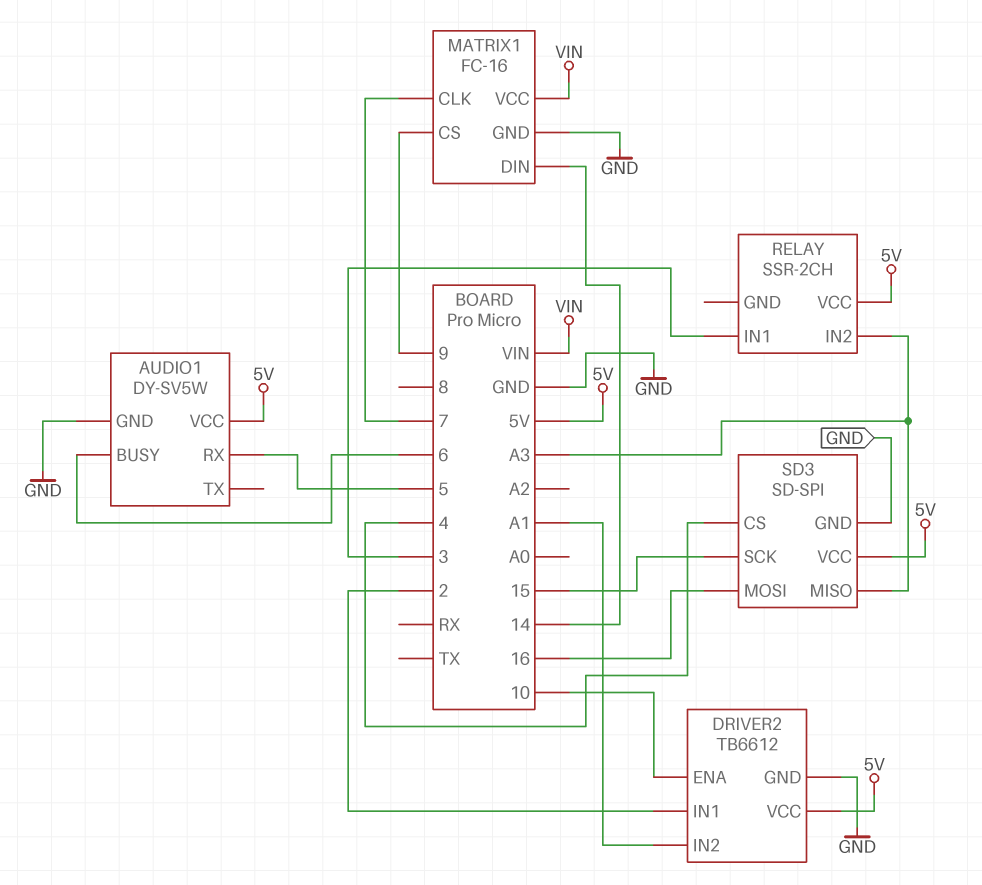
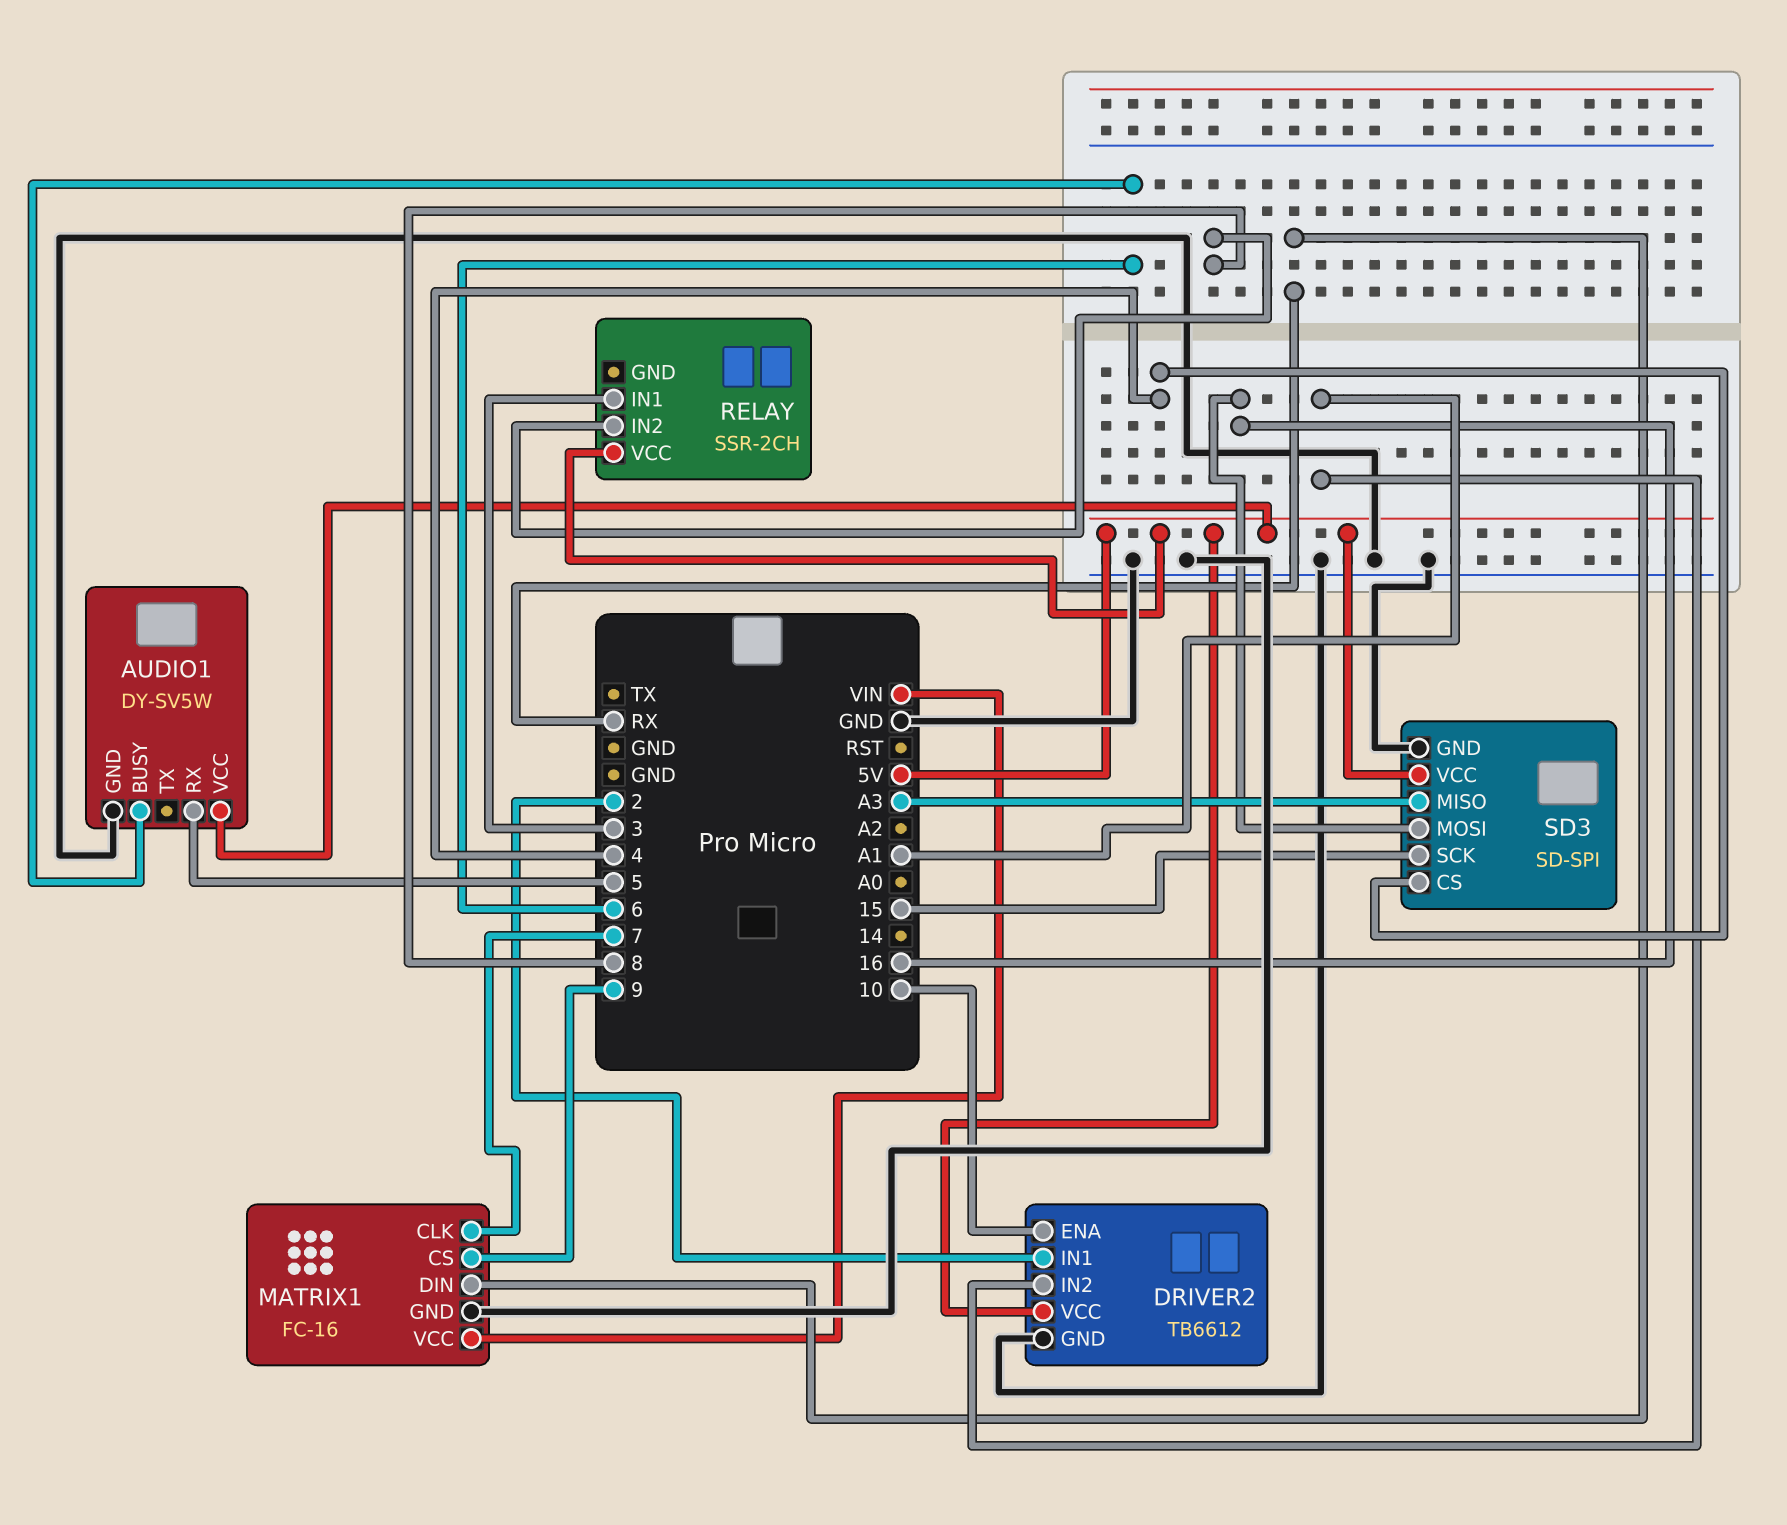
MATRIX1 pin DIN: 14 -> RX
RELAY pin IN2: A3 -> 8

